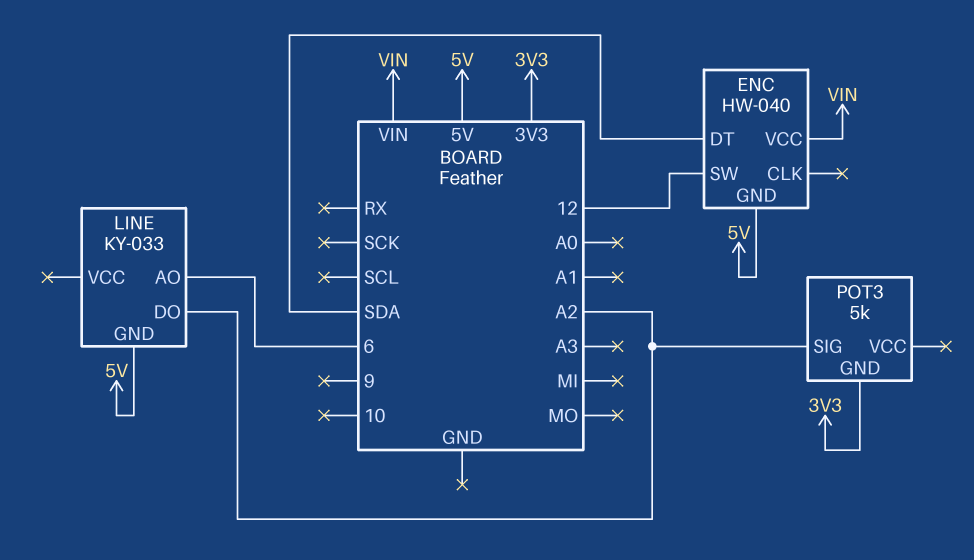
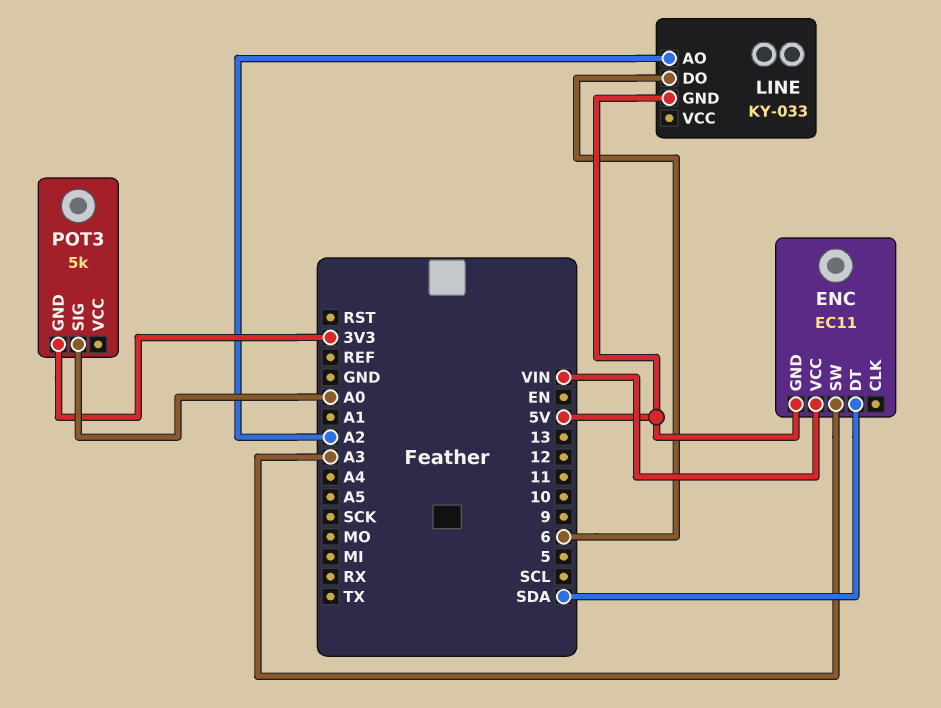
ENC: HW-040 -> EC11
ENC pin SW: 12 -> A3
LINE pin AO: 6 -> A2
LINE pin DO: A2 -> 6
POT3 pin SIG: A2 -> A0

